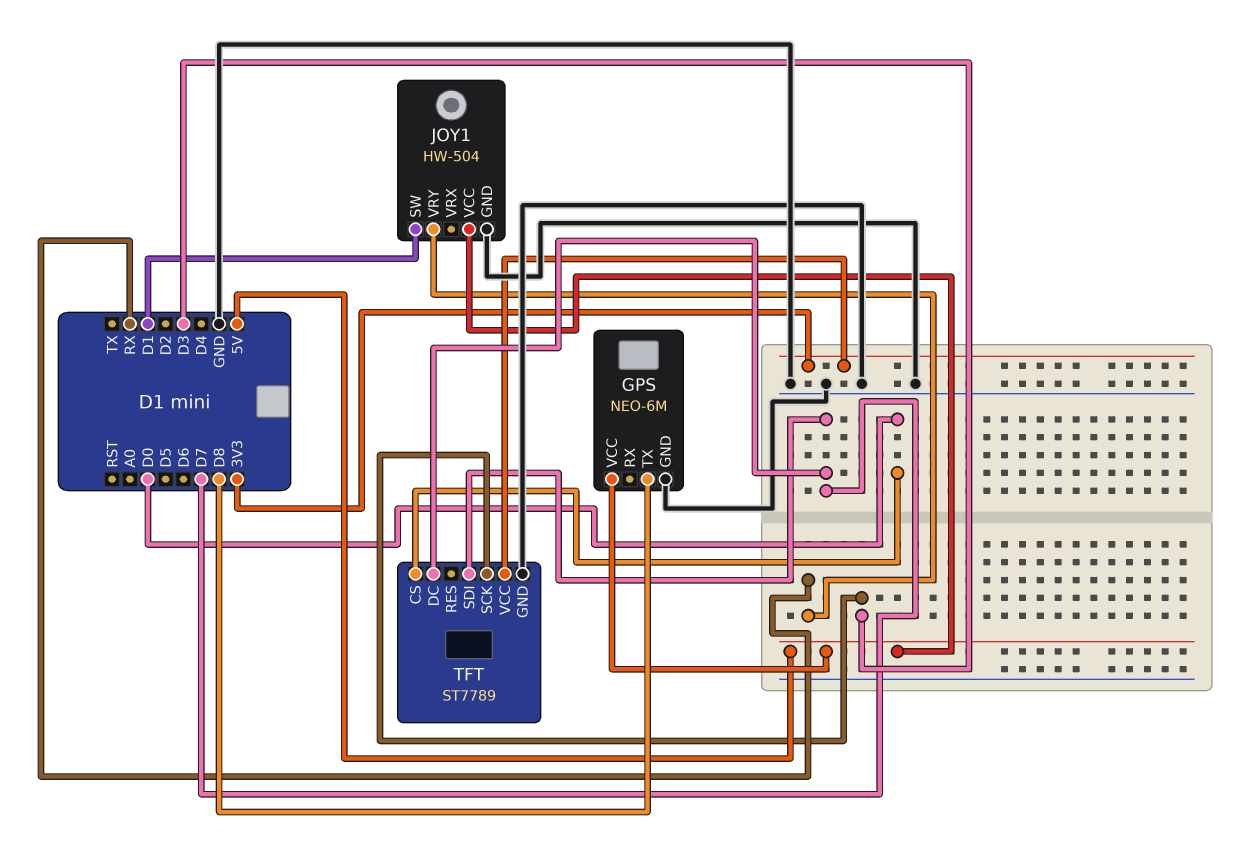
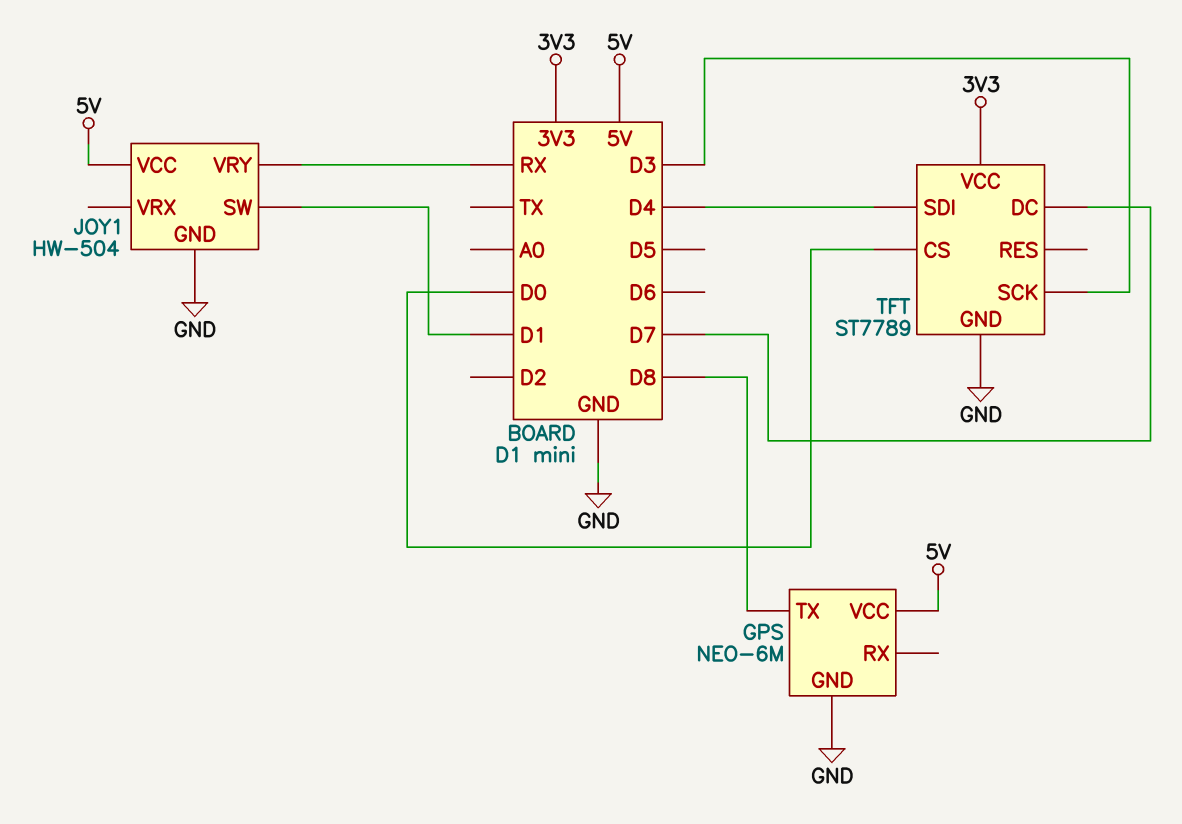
TFT pin SDI: D7 -> D4

